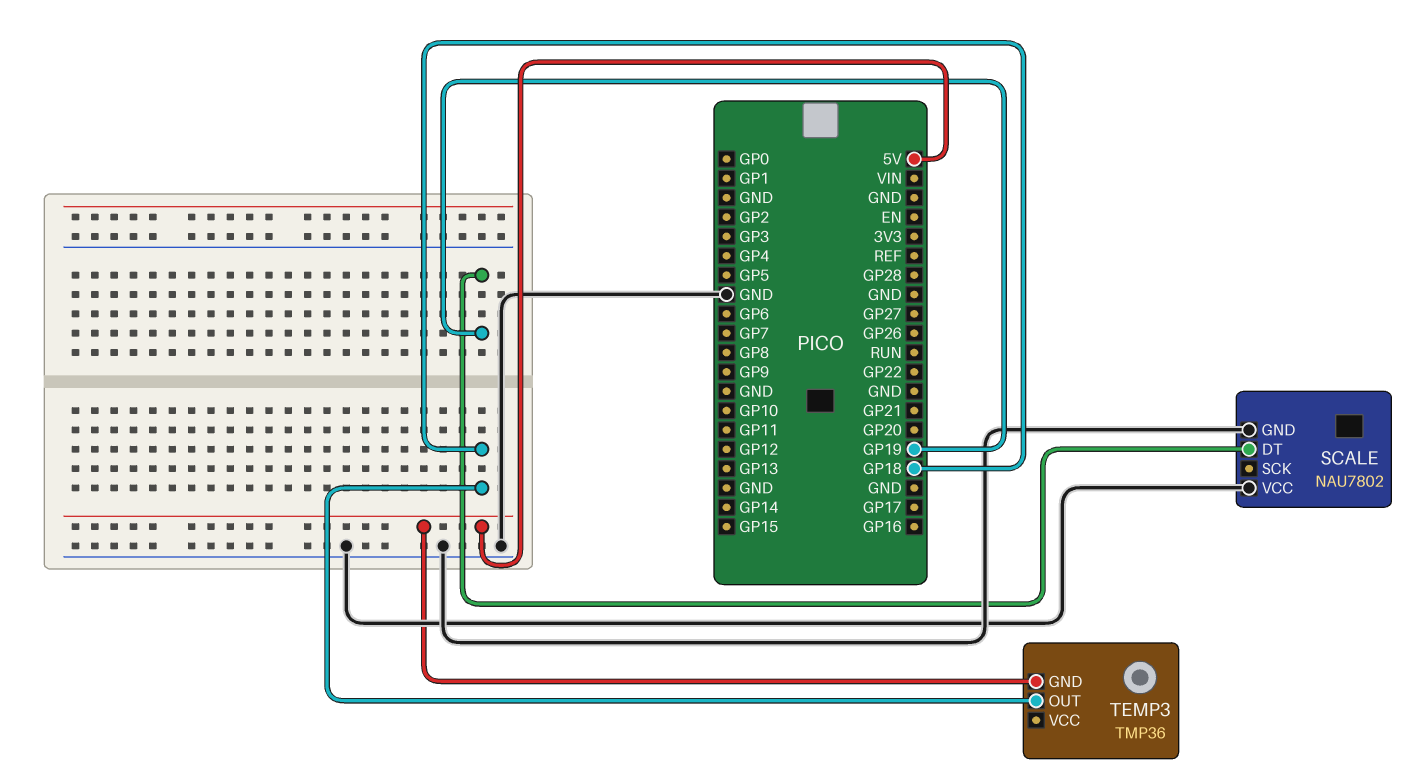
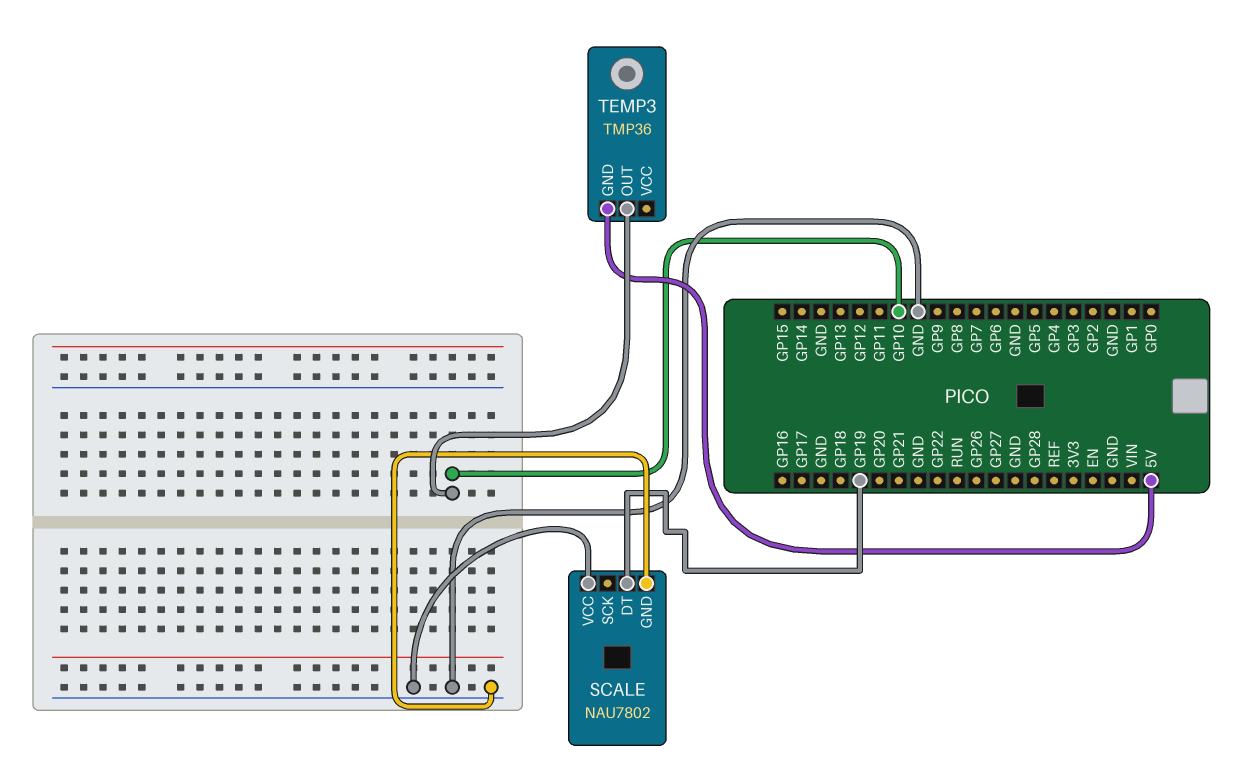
TEMP3 pin OUT: GP18 -> GP10

